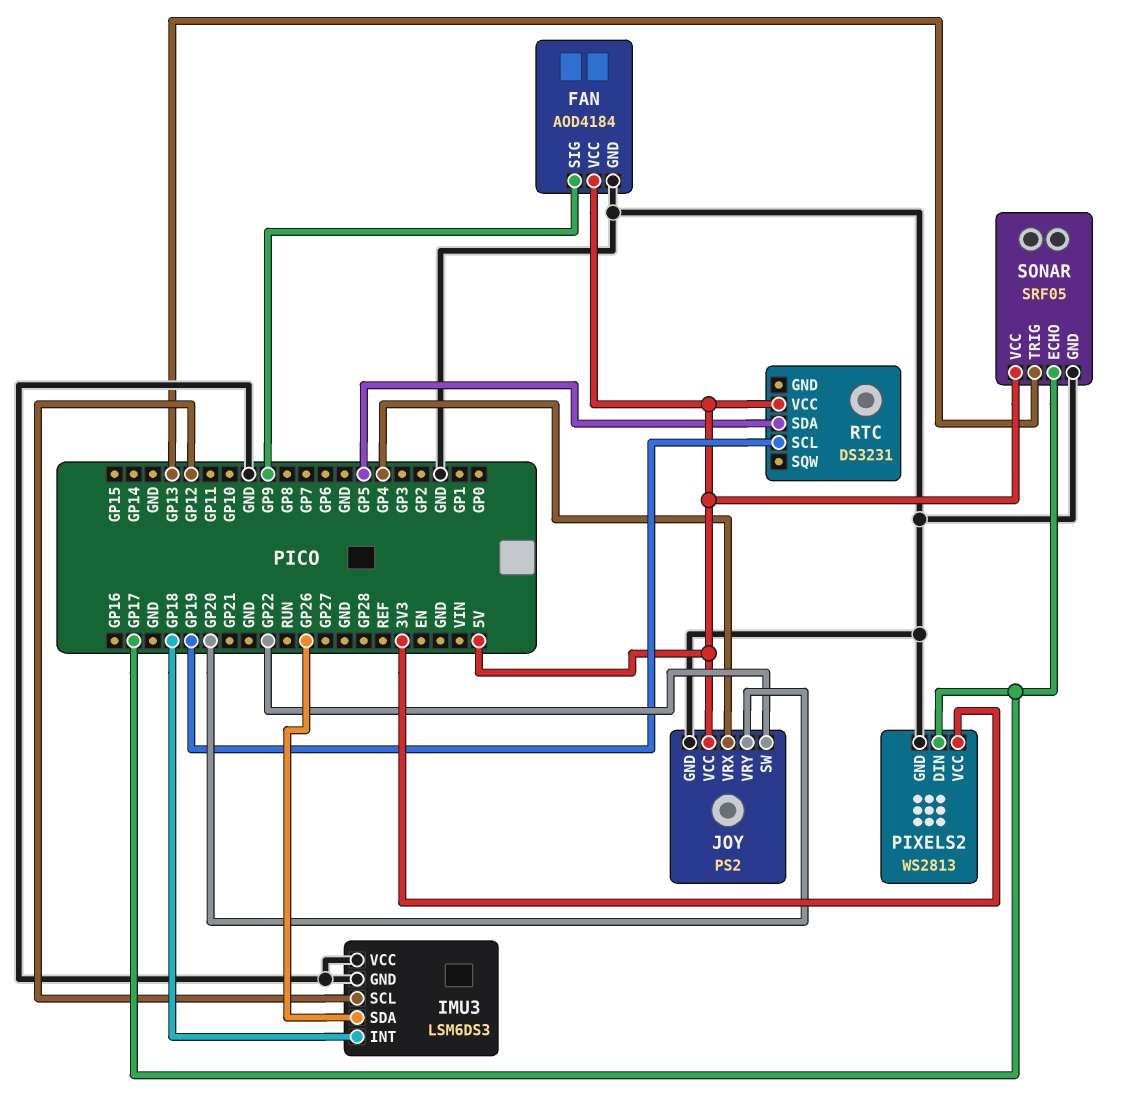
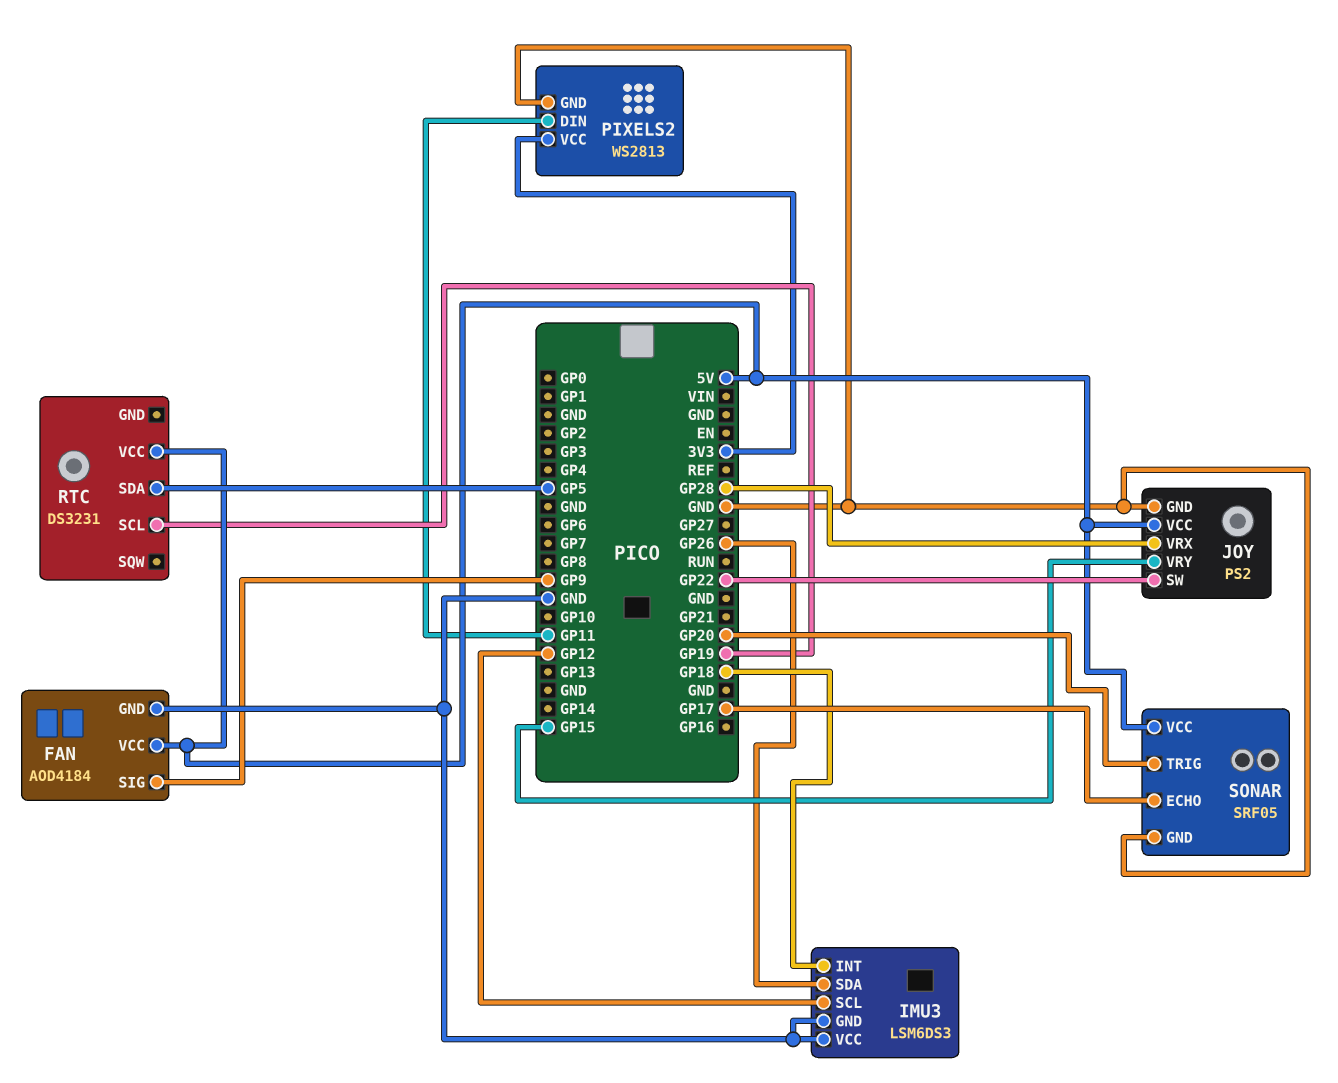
JOY pin VRX: GP4 -> GP28
JOY pin VRY: GP20 -> GP15
PIXELS2 pin DIN: GP17 -> GP11
SONAR pin TRIG: GP13 -> GP20

